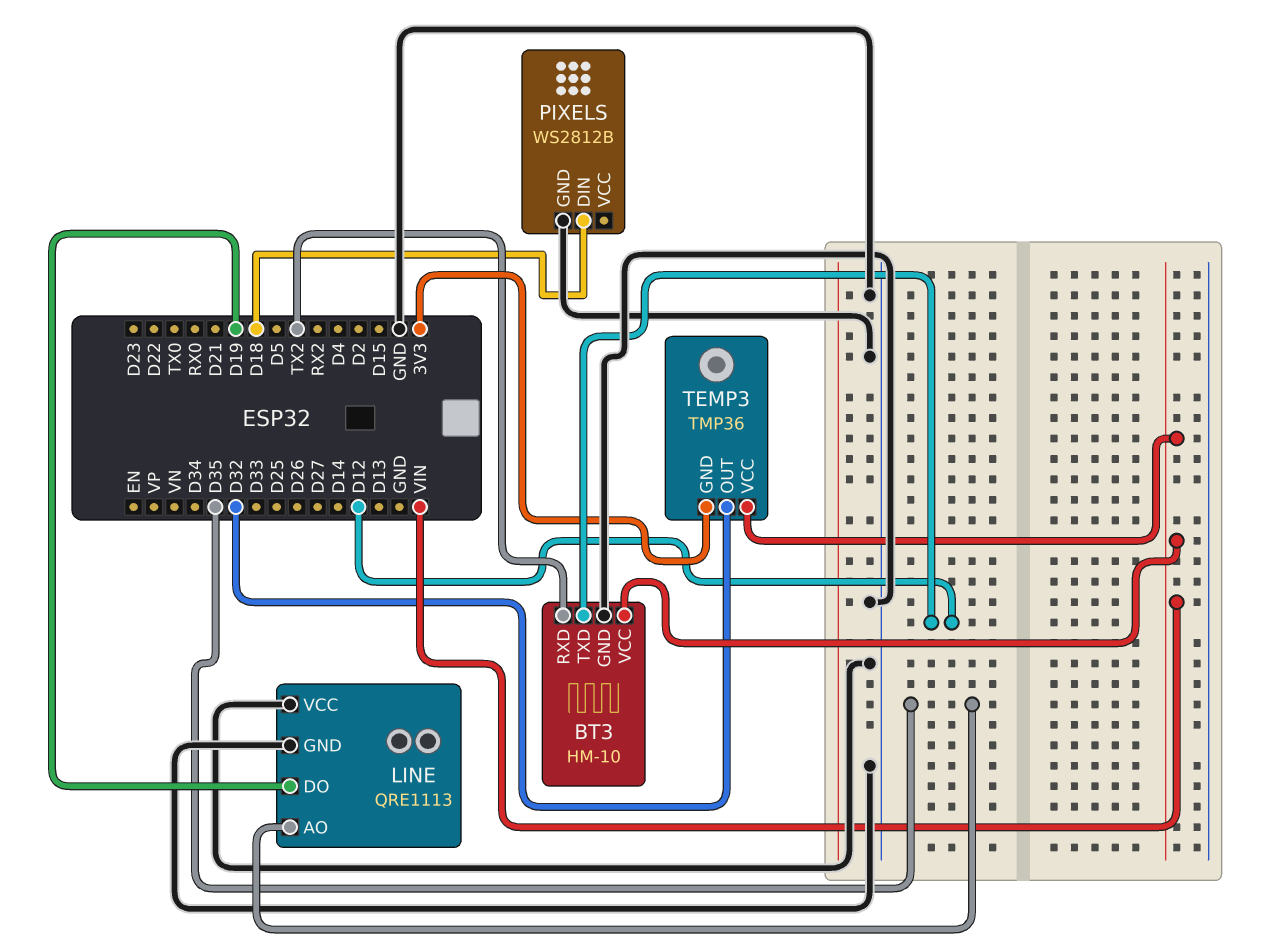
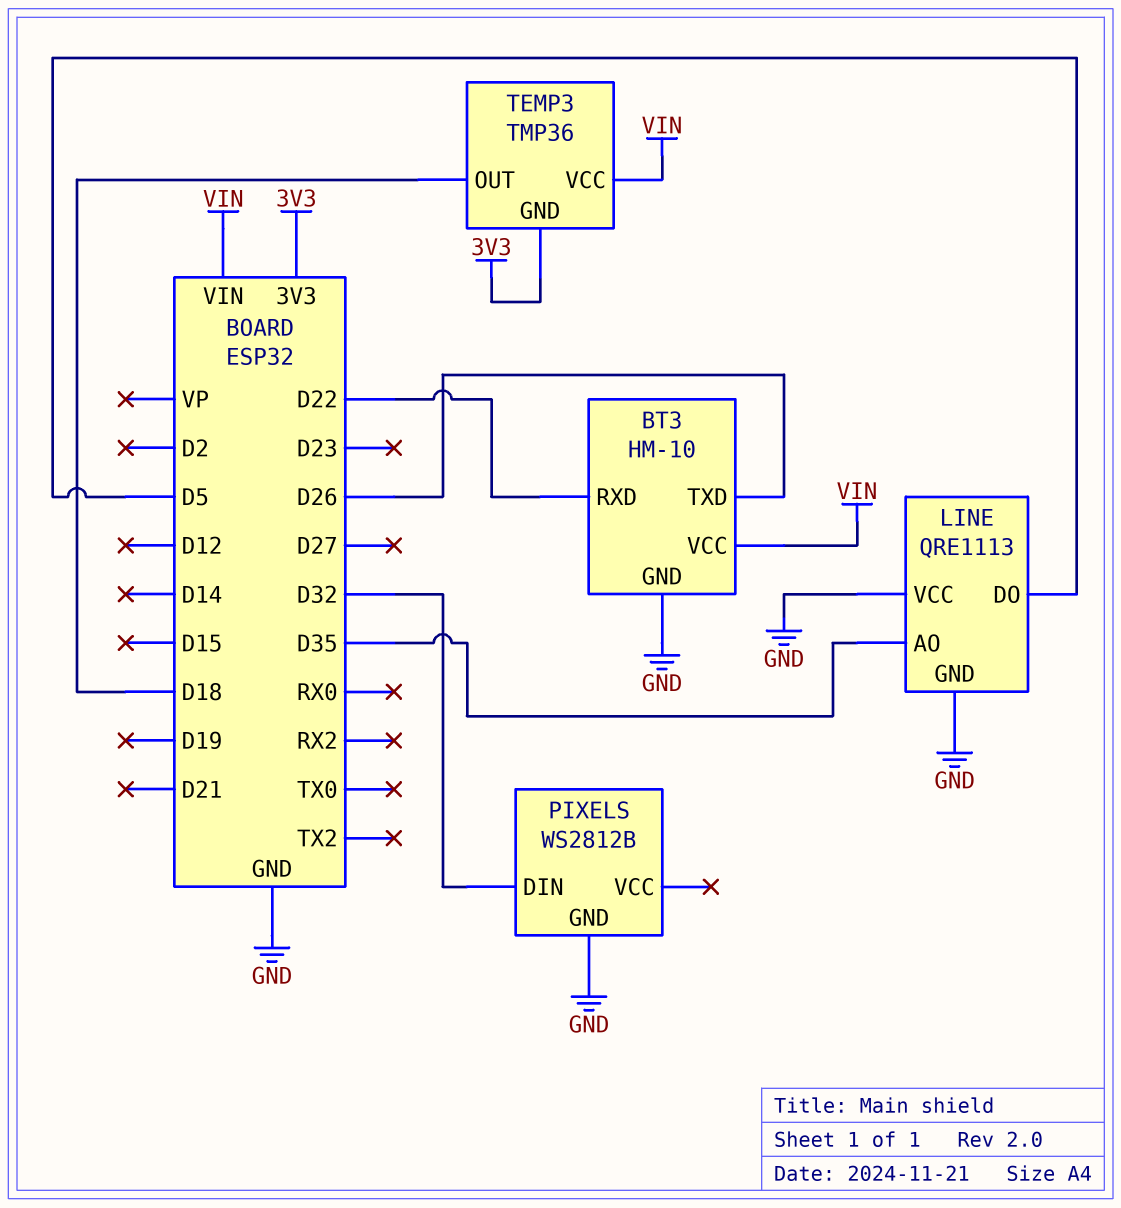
BT3 pin RXD: TX2 -> D22
BT3 pin TXD: D12 -> D26
LINE pin DO: D19 -> D5
PIXELS pin DIN: D18 -> D32
TEMP3 pin OUT: D32 -> D18

